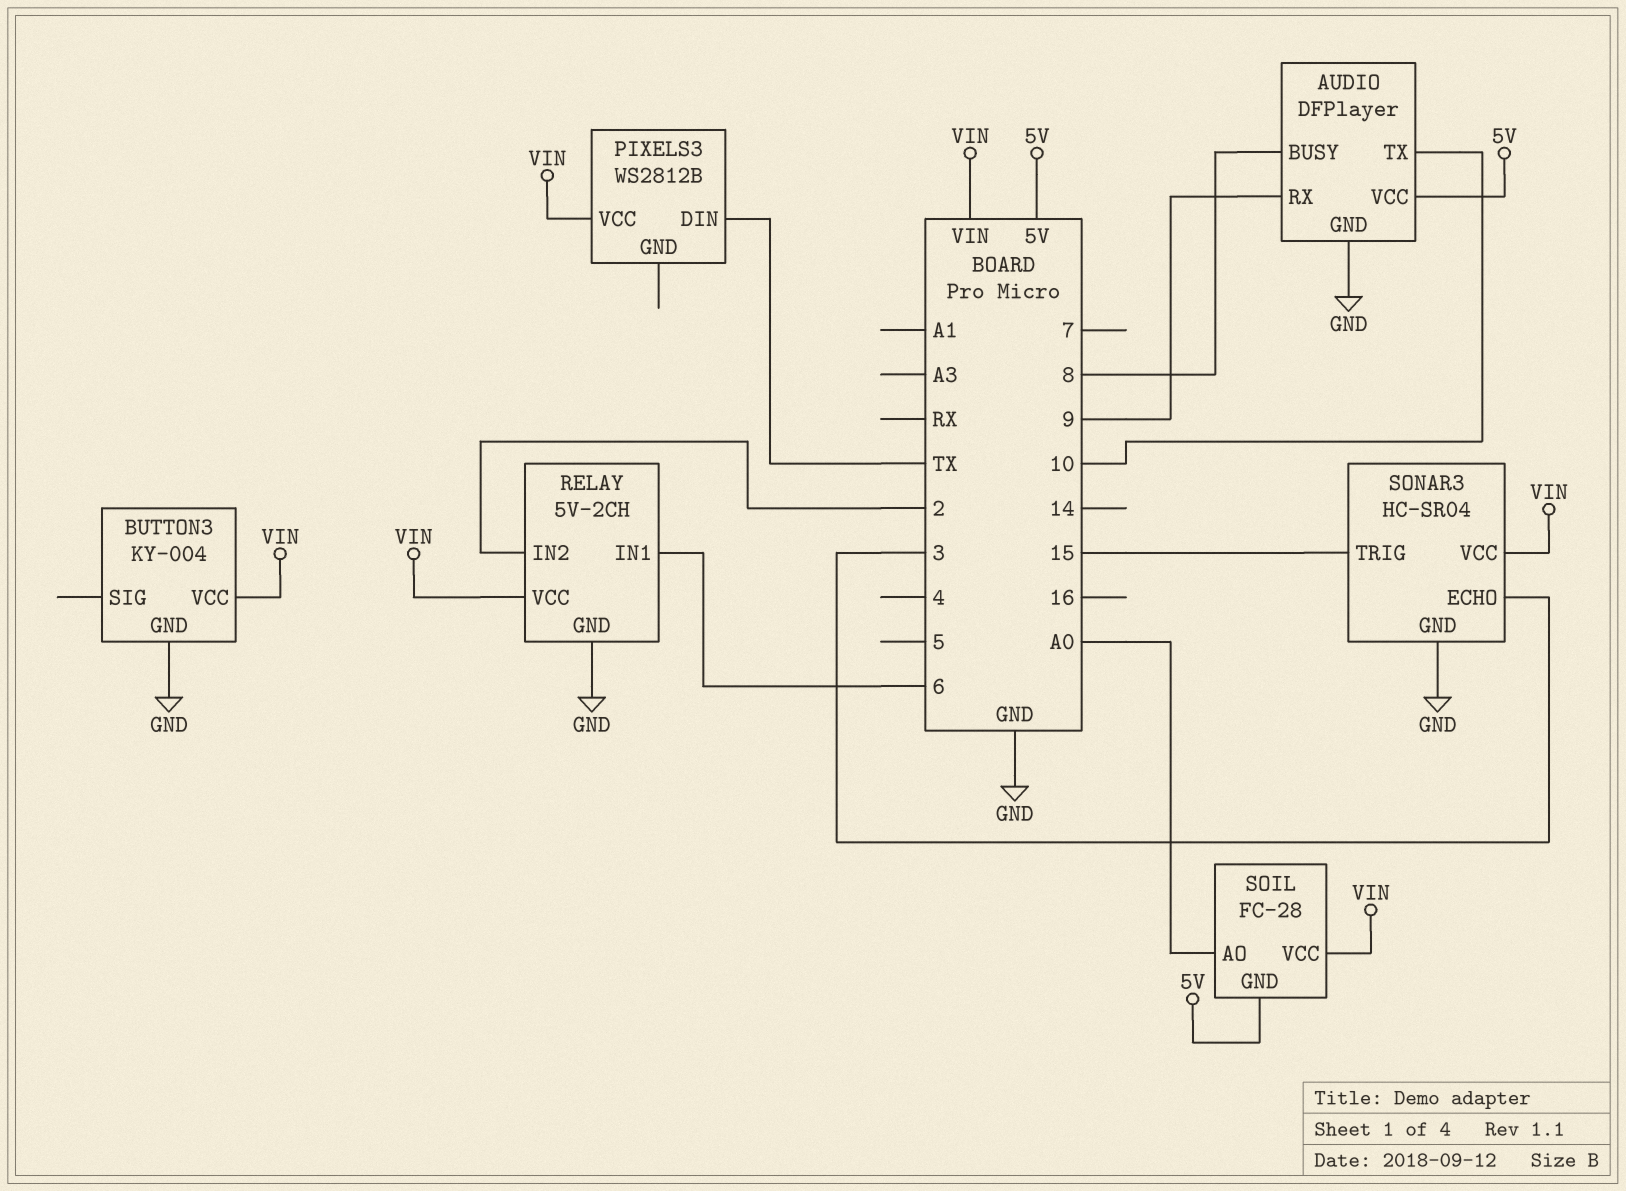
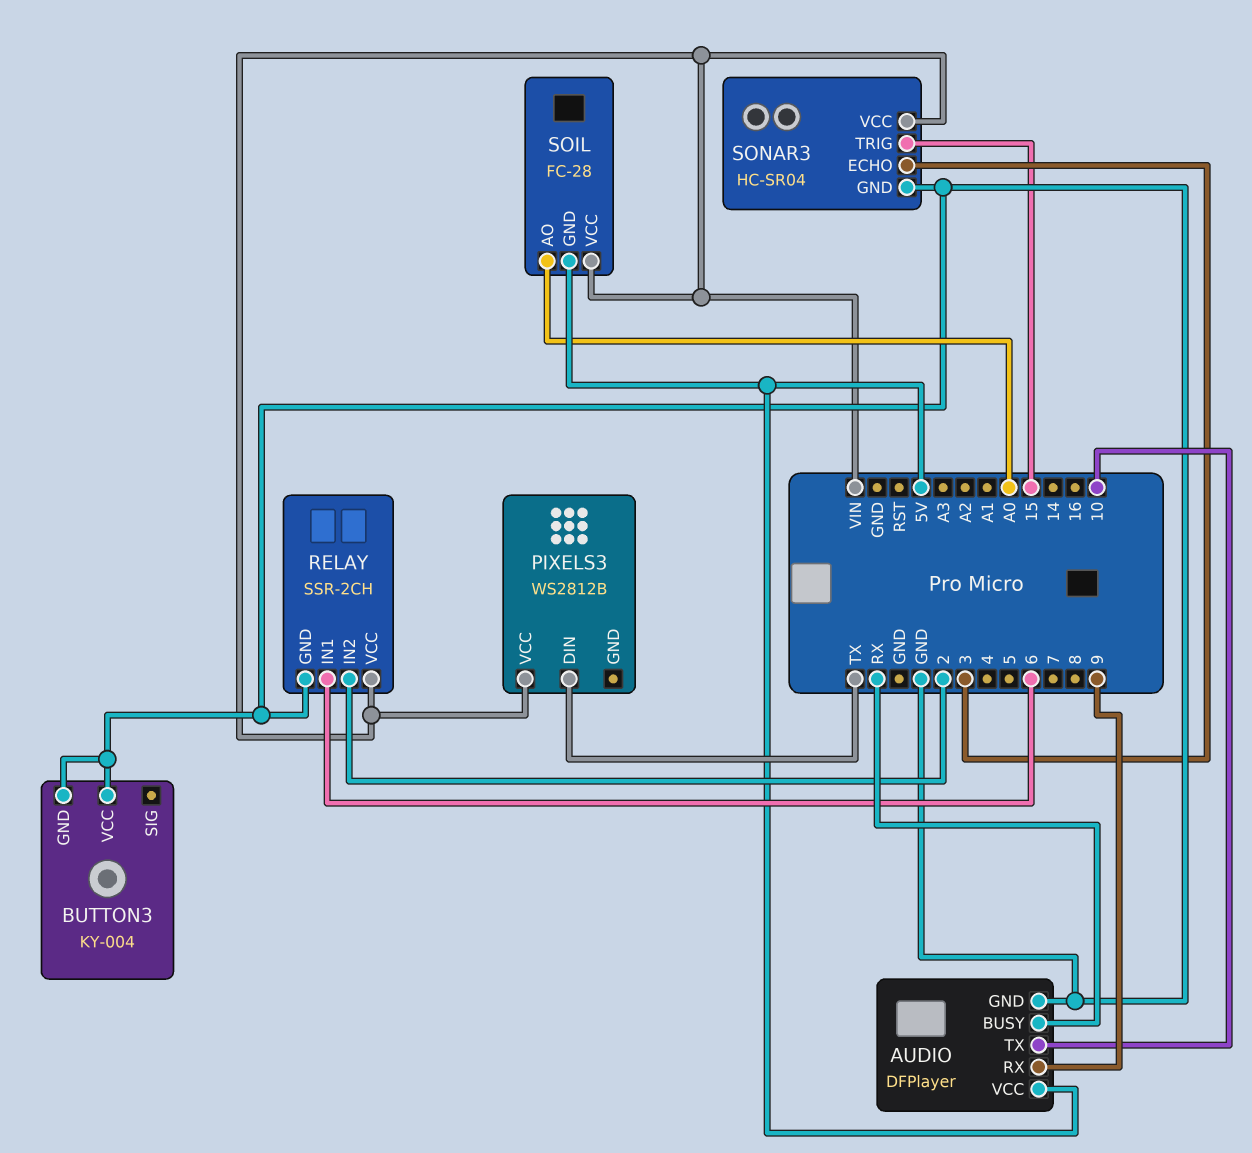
AUDIO pin BUSY: 8 -> RX
BUTTON3 pin VCC: VIN -> GND
RELAY: 5V-2CH -> SSR-2CH

